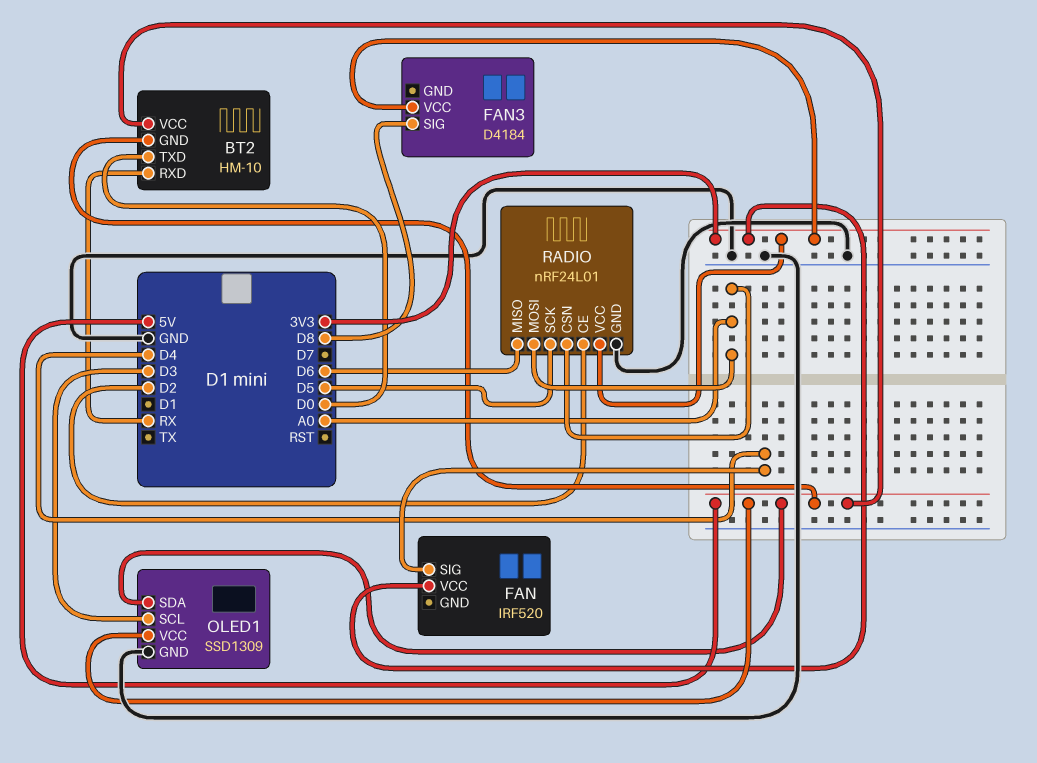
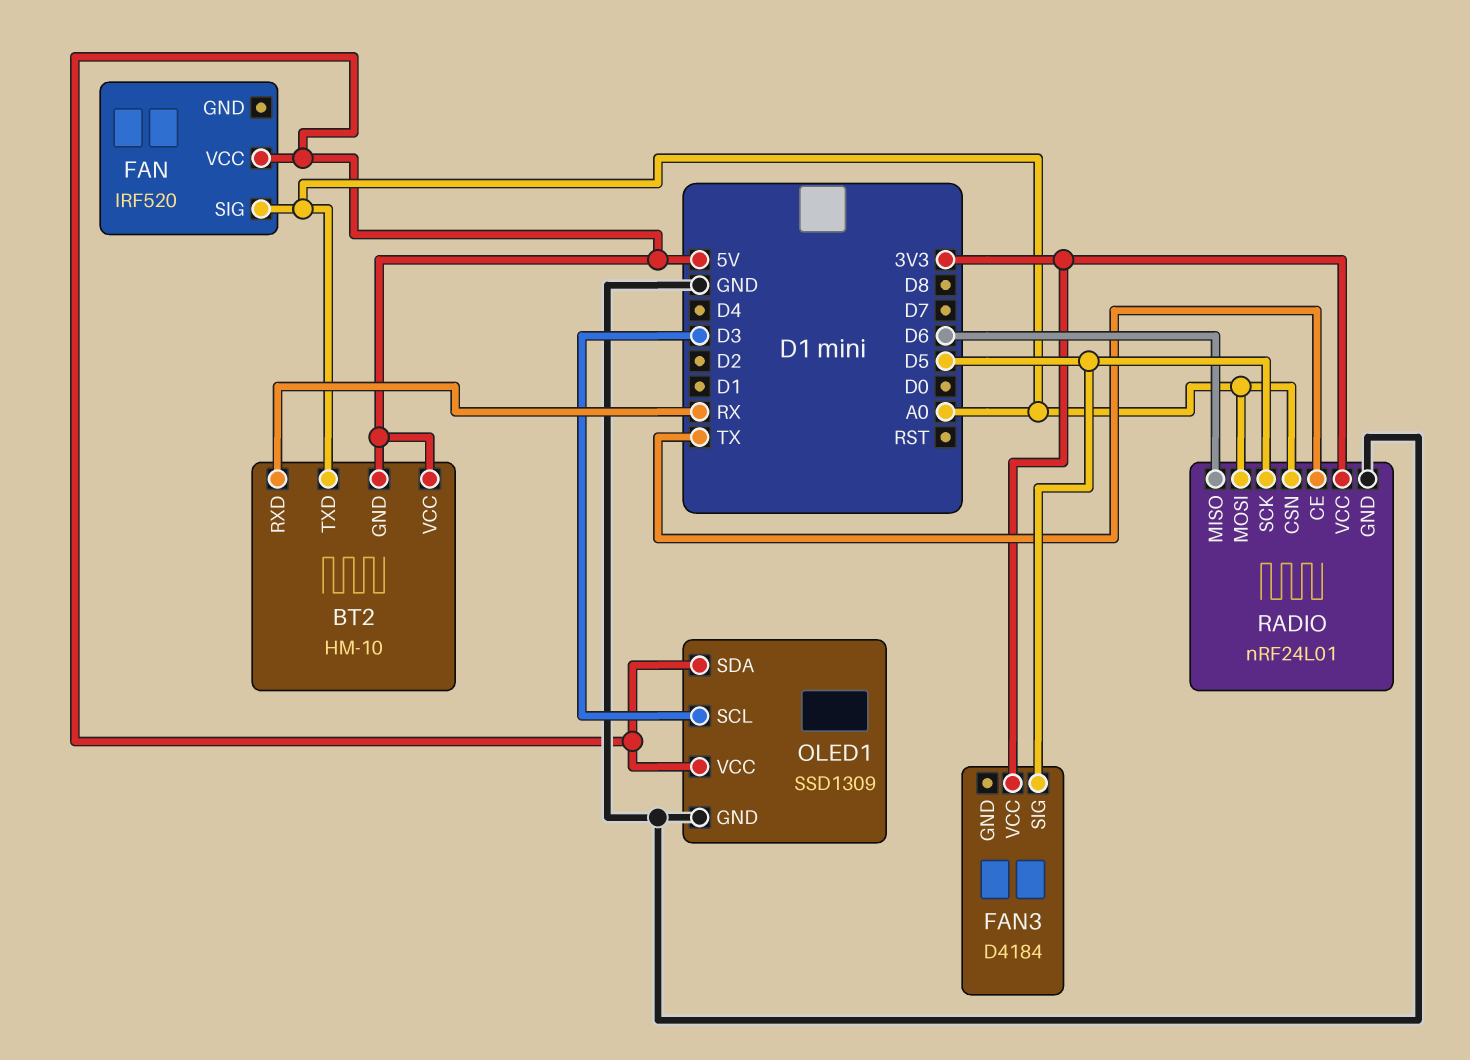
BT2 pin TXD: D0 -> A0
FAN pin SIG: D4 -> A0
FAN pin VCC: 3V3 -> 5V
FAN3 pin SIG: D8 -> D5
RADIO pin CE: D2 -> TX

